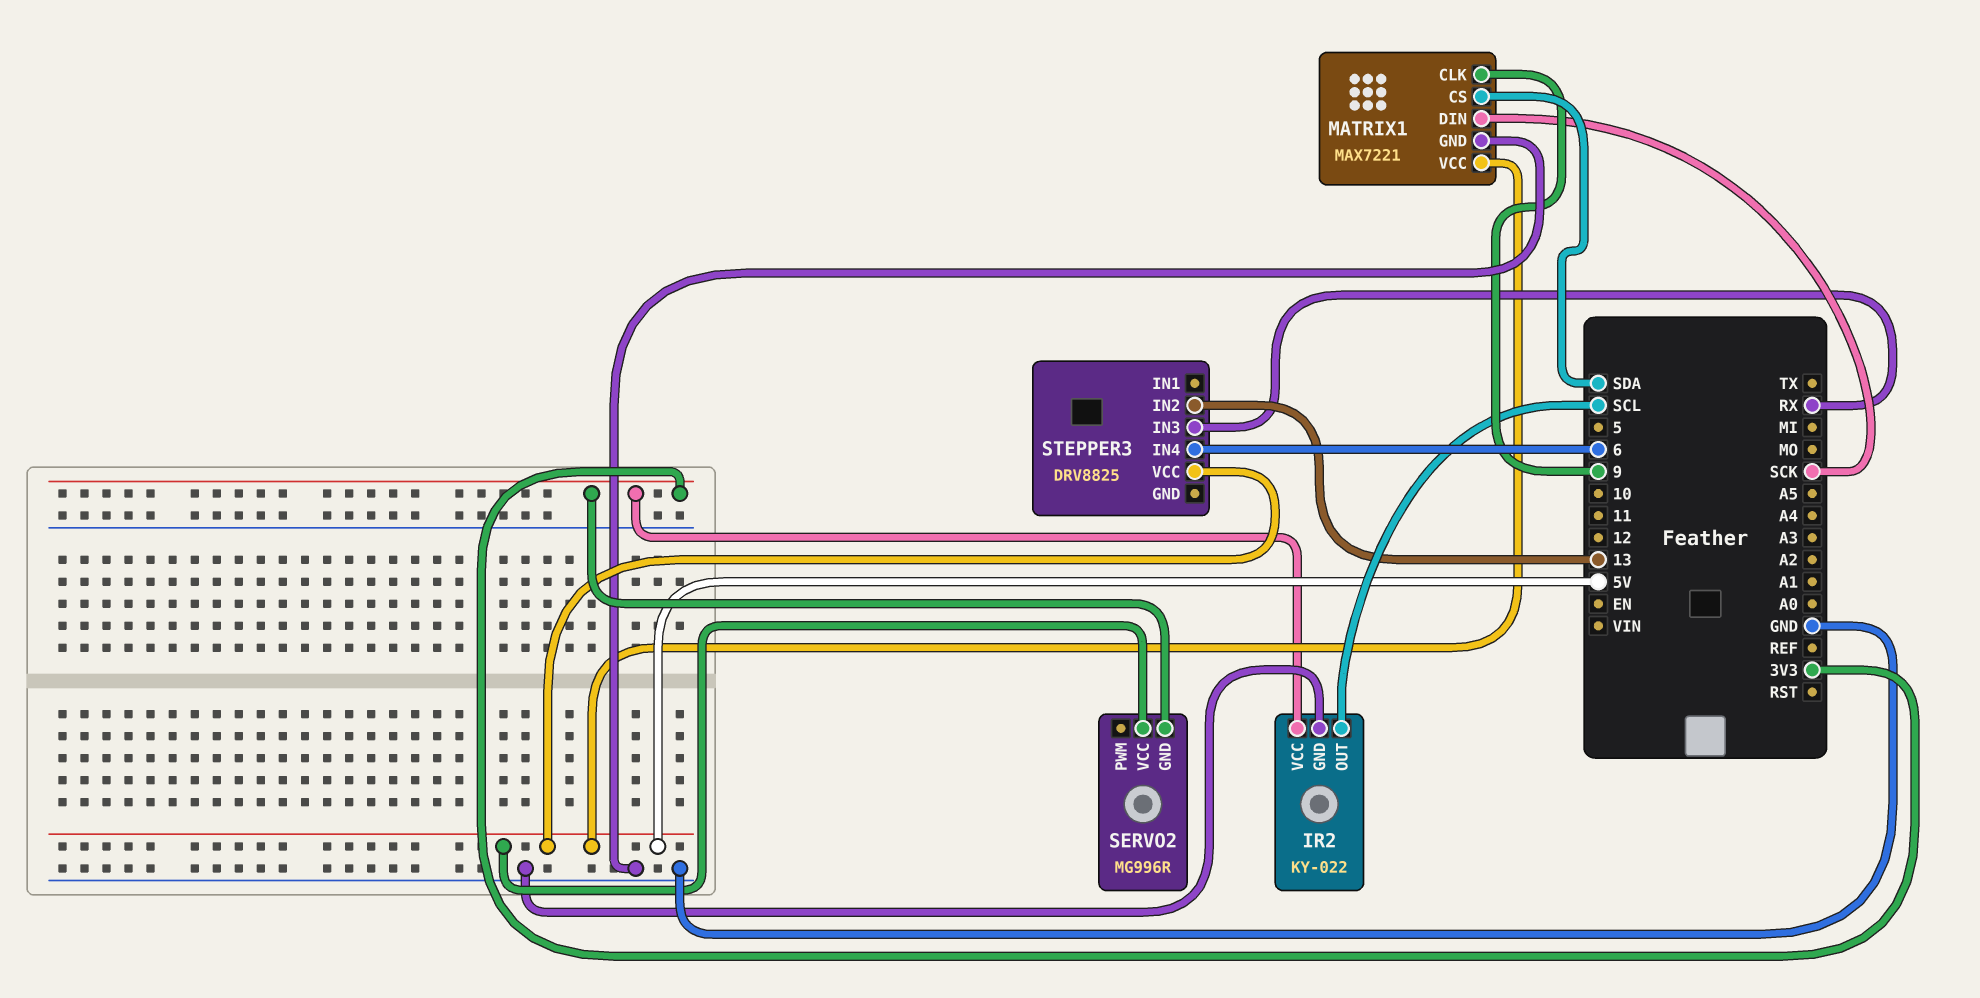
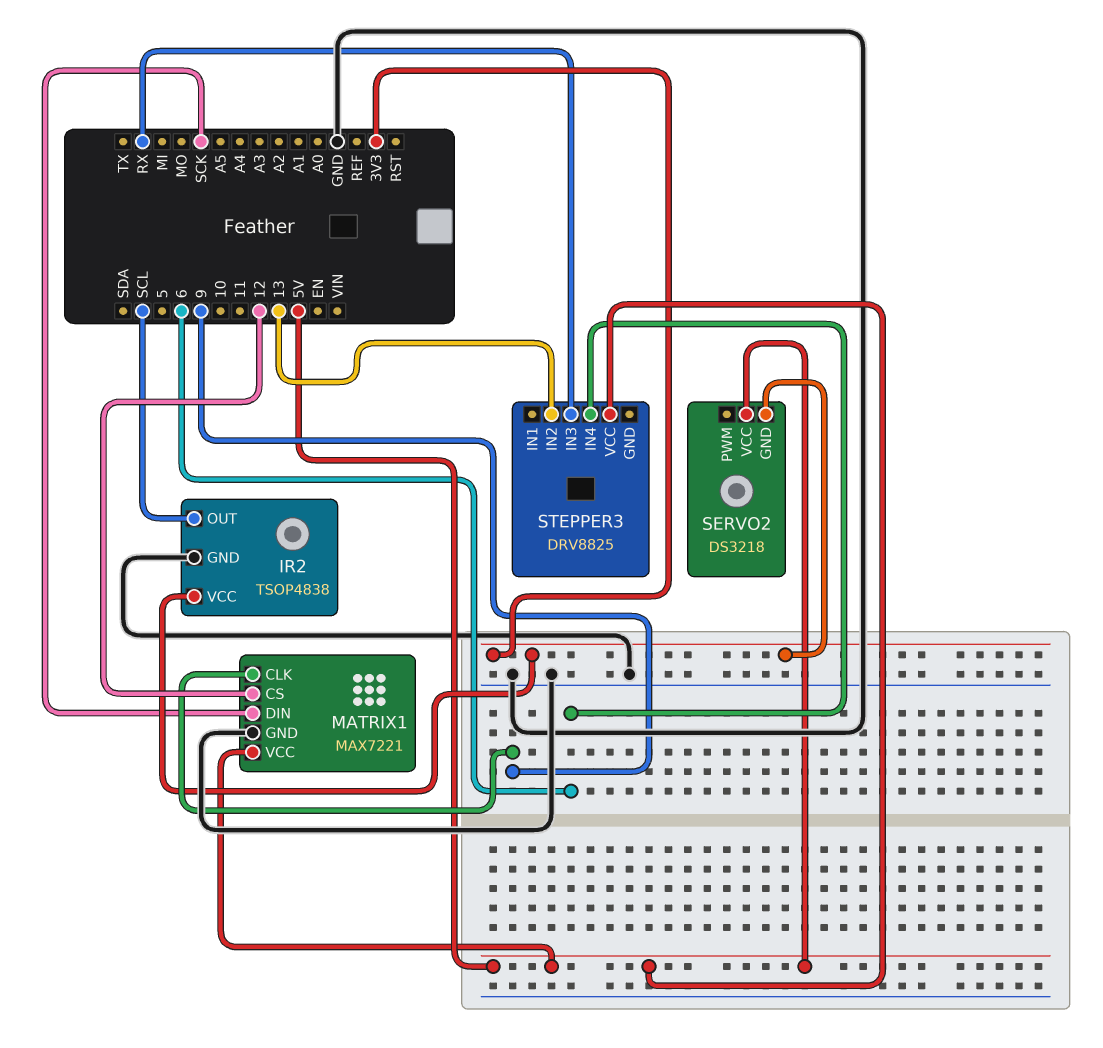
IR2: KY-022 -> TSOP4838
MATRIX1 pin CS: SDA -> 12
SERVO2: MG996R -> DS3218

